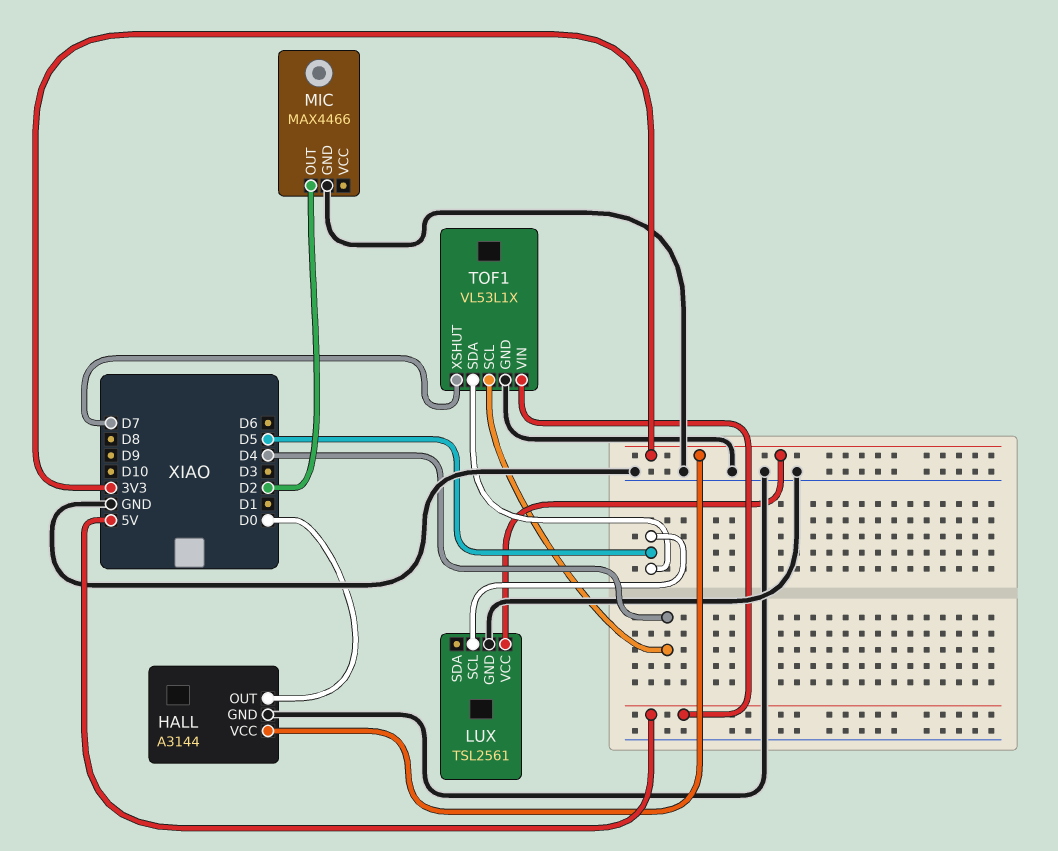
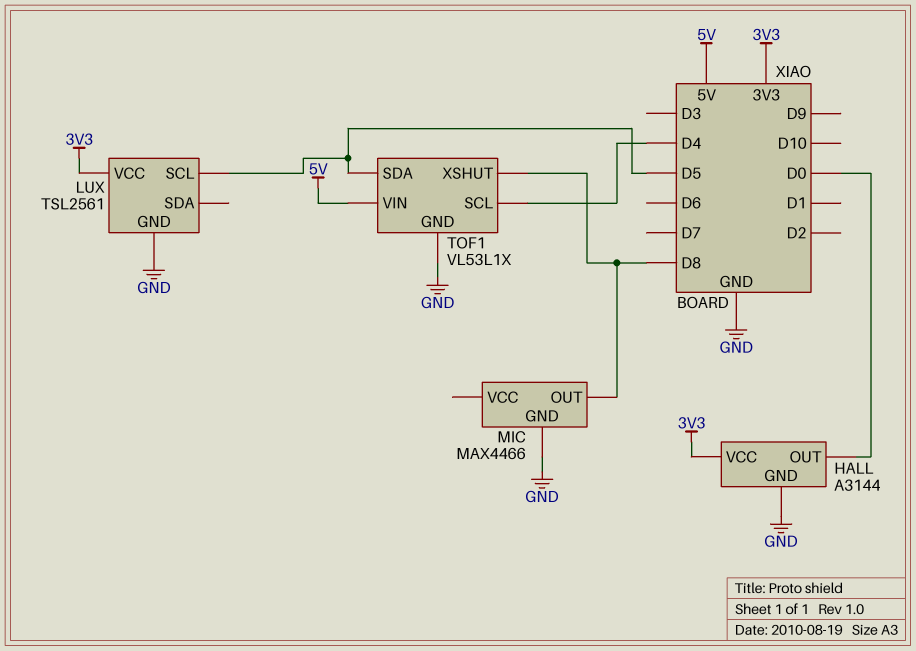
MIC pin OUT: D2 -> D8
TOF1 pin XSHUT: D7 -> D8

